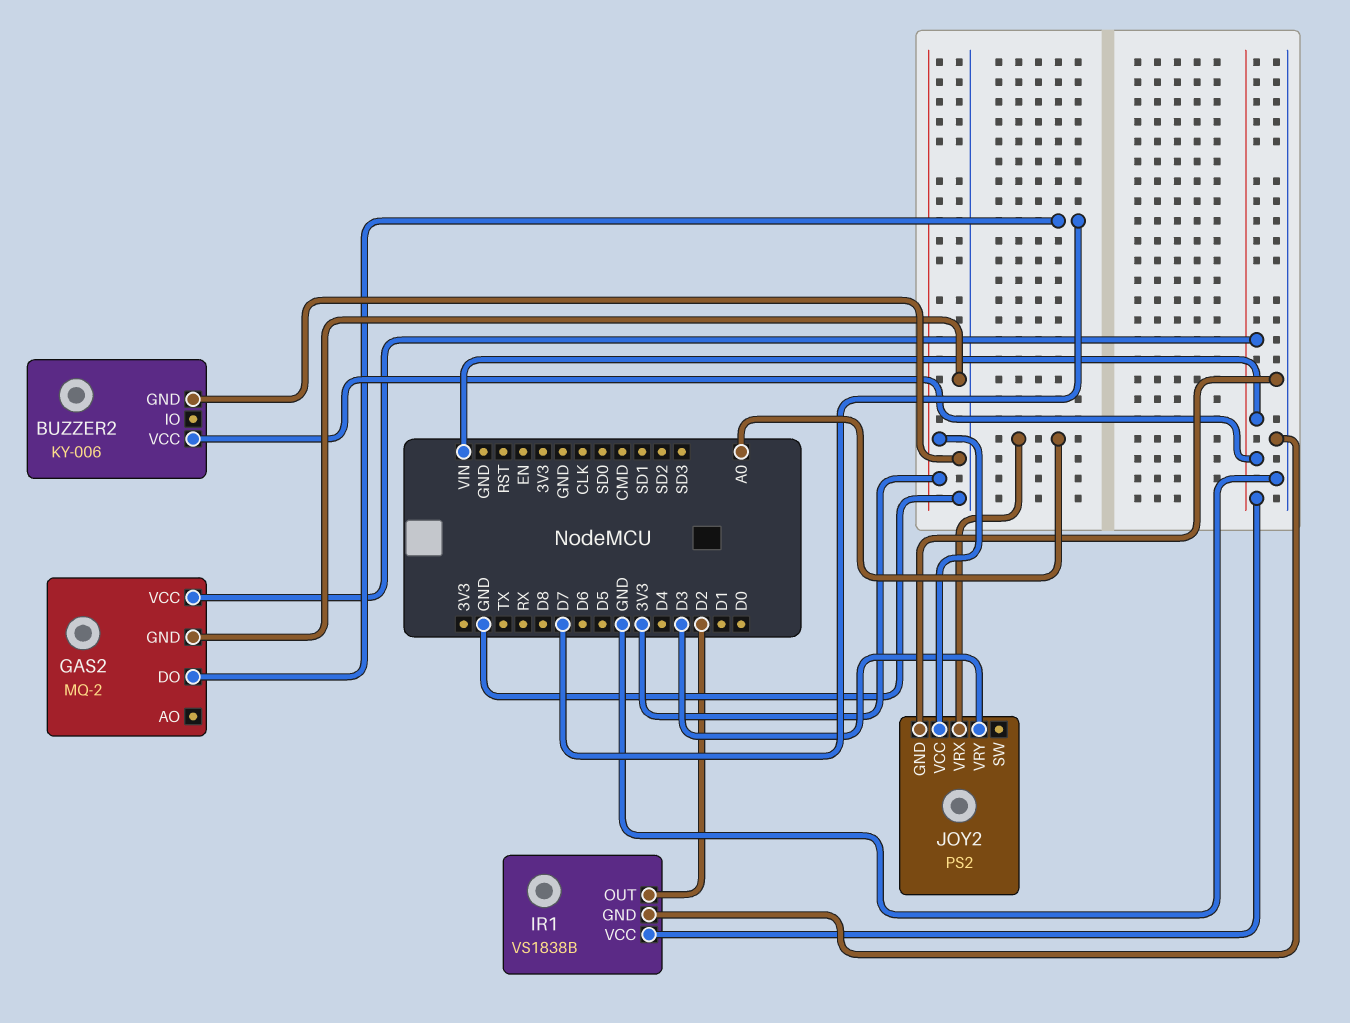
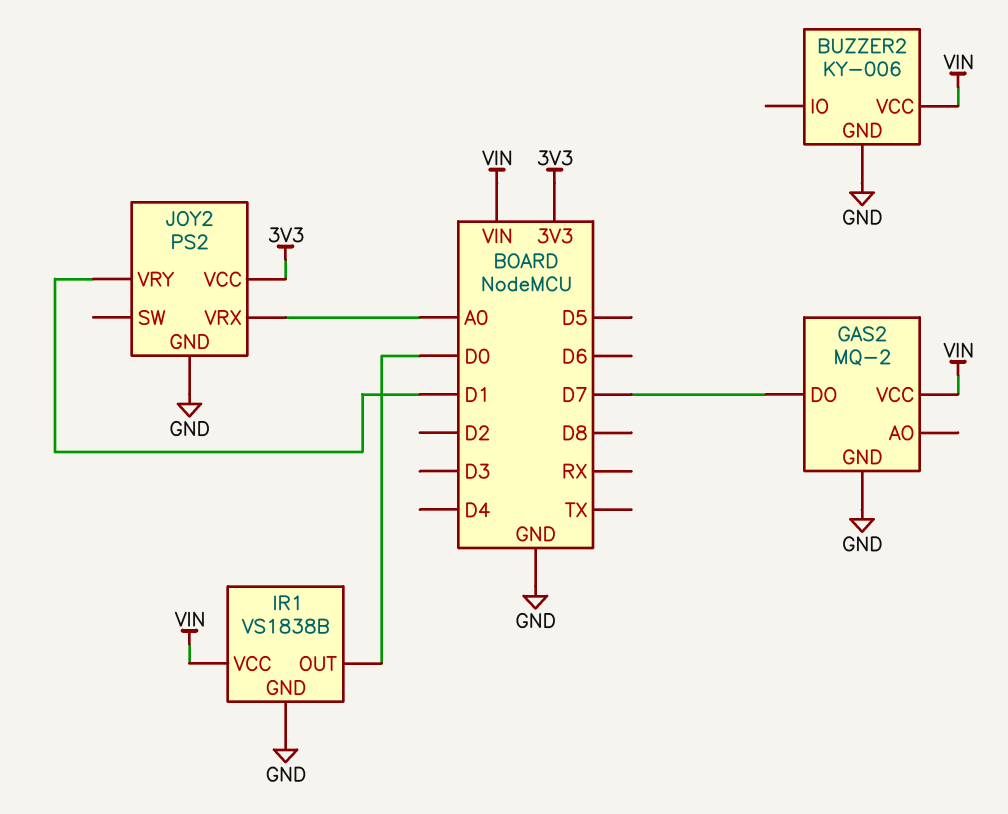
IR1 pin OUT: D2 -> D0
JOY2 pin VRY: D3 -> D1

